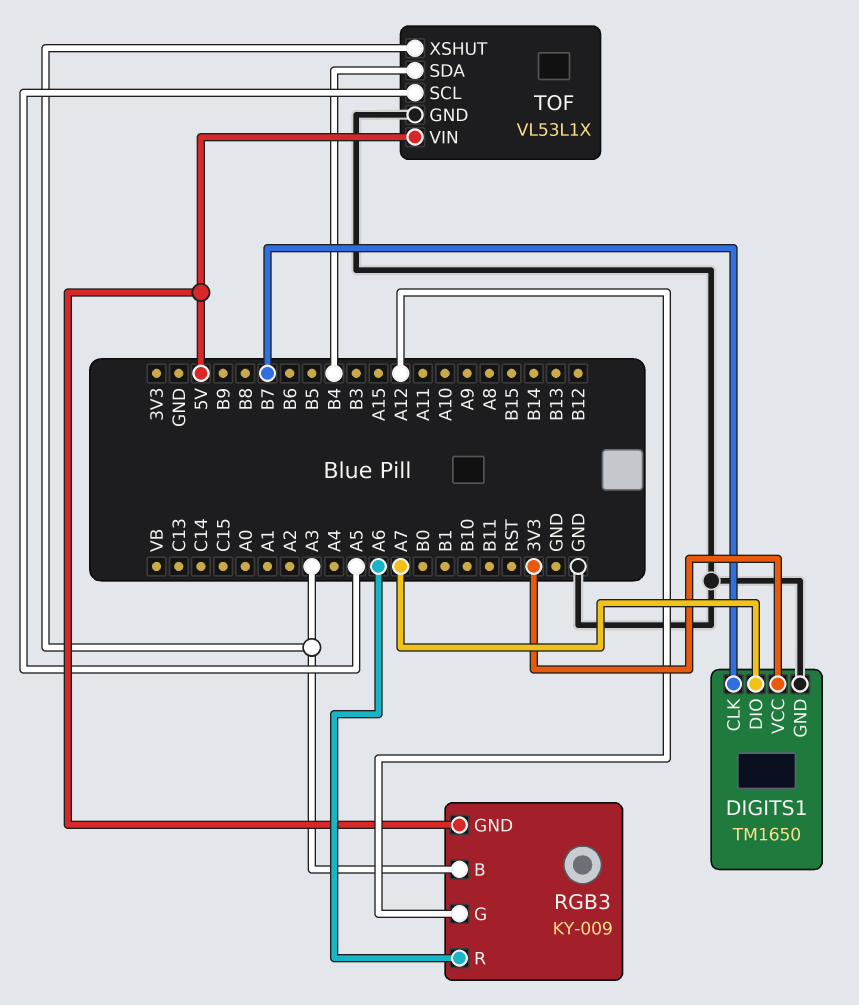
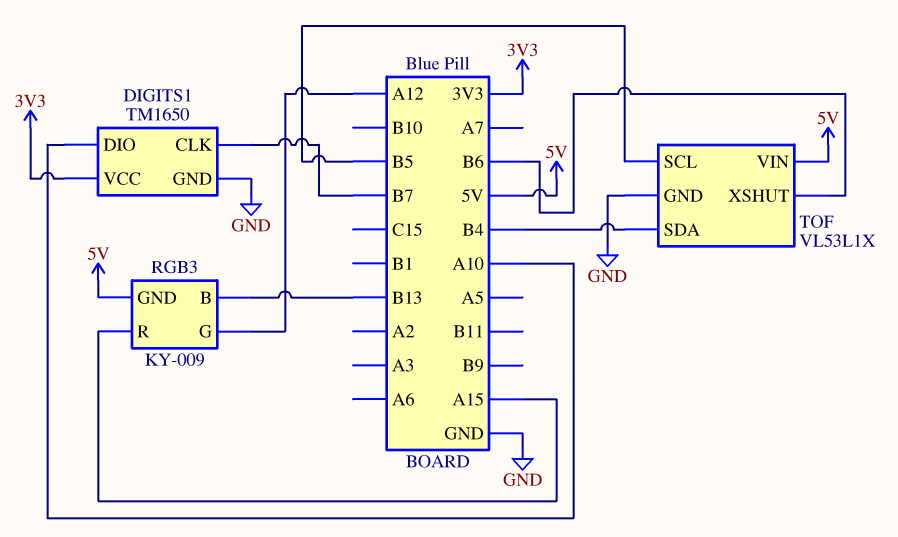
DIGITS1 pin DIO: A7 -> A10
RGB3 pin B: A3 -> B13
RGB3 pin R: A6 -> A15
TOF pin SCL: A5 -> B5
TOF pin XSHUT: A3 -> B6

